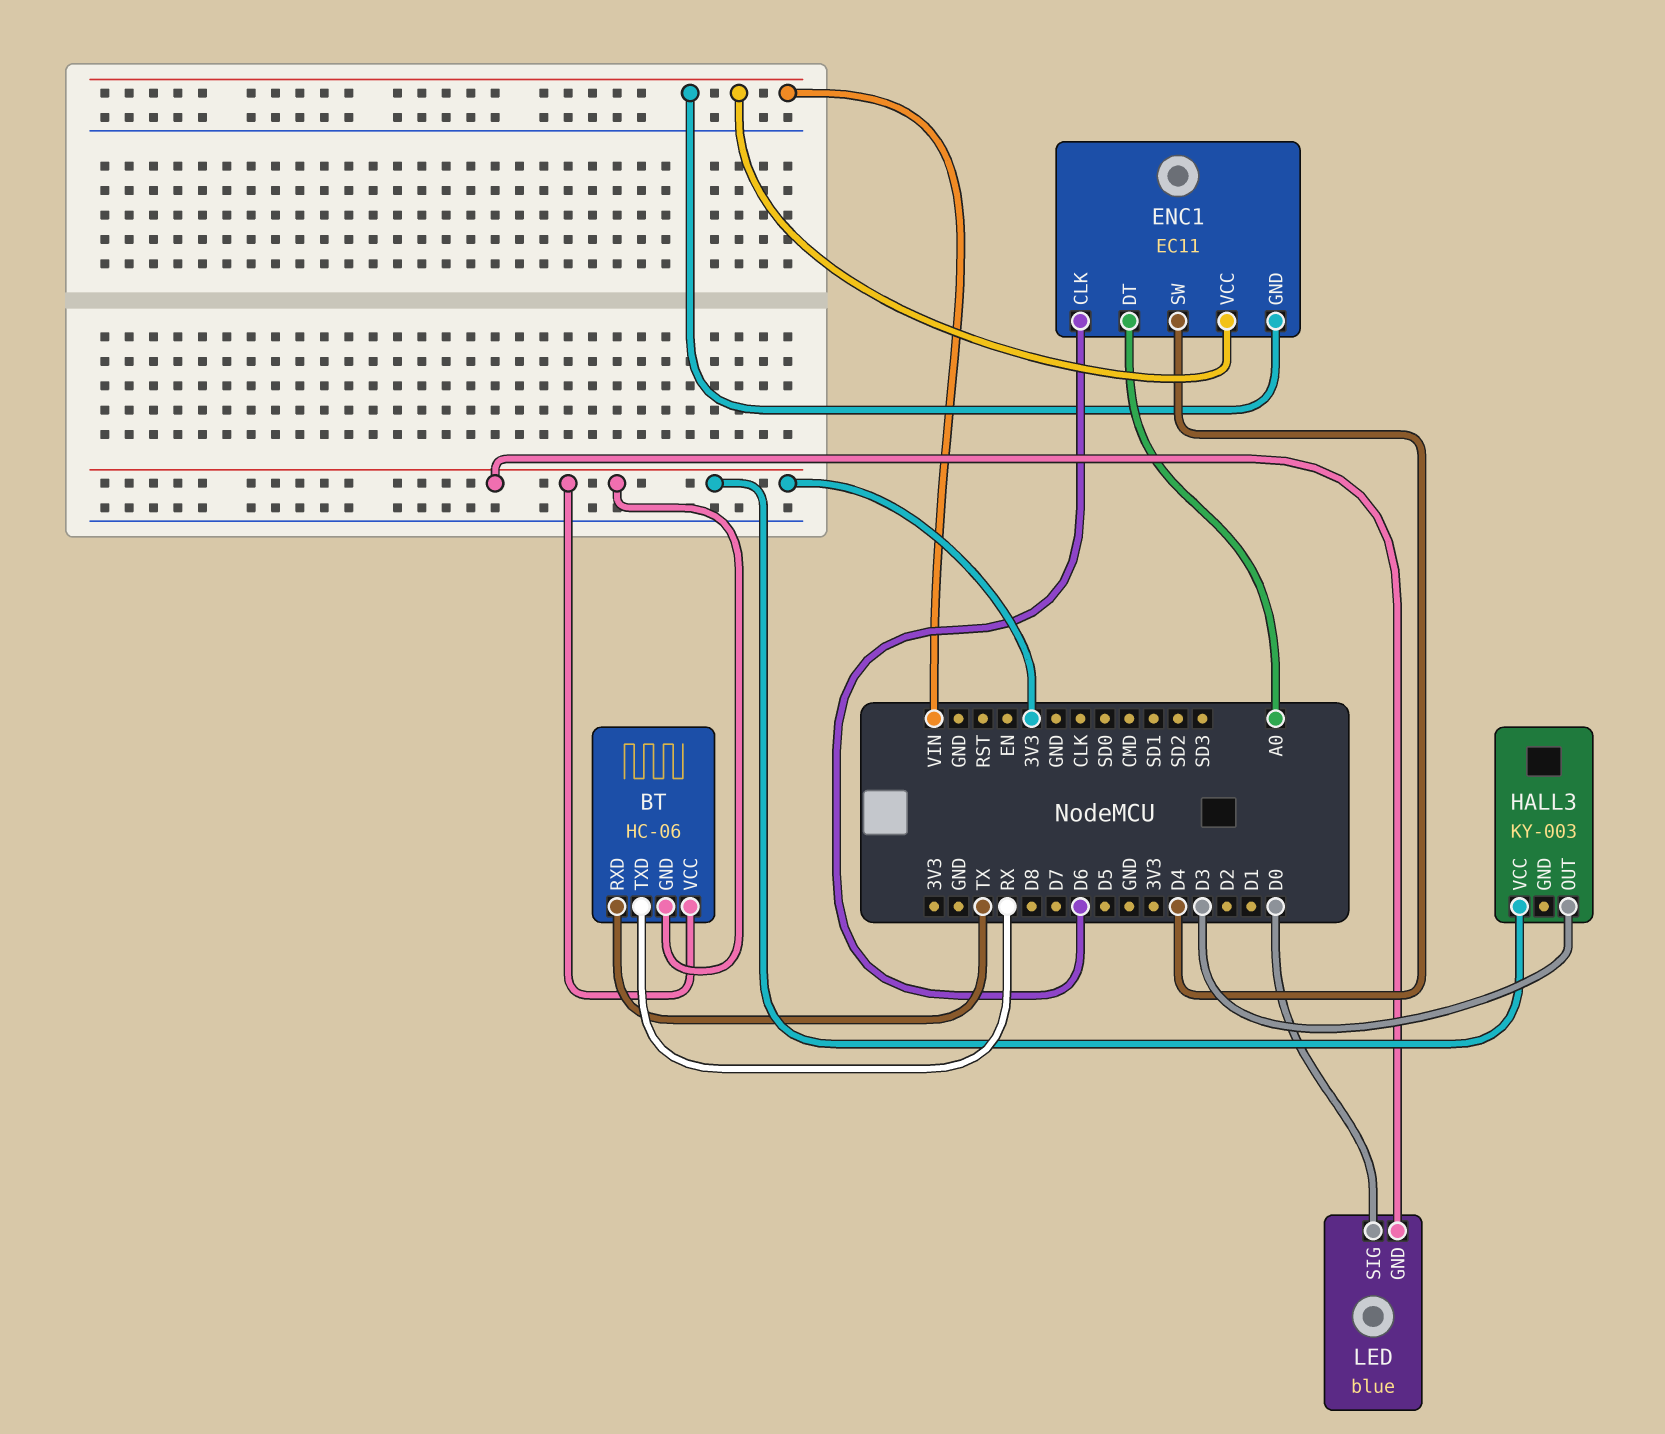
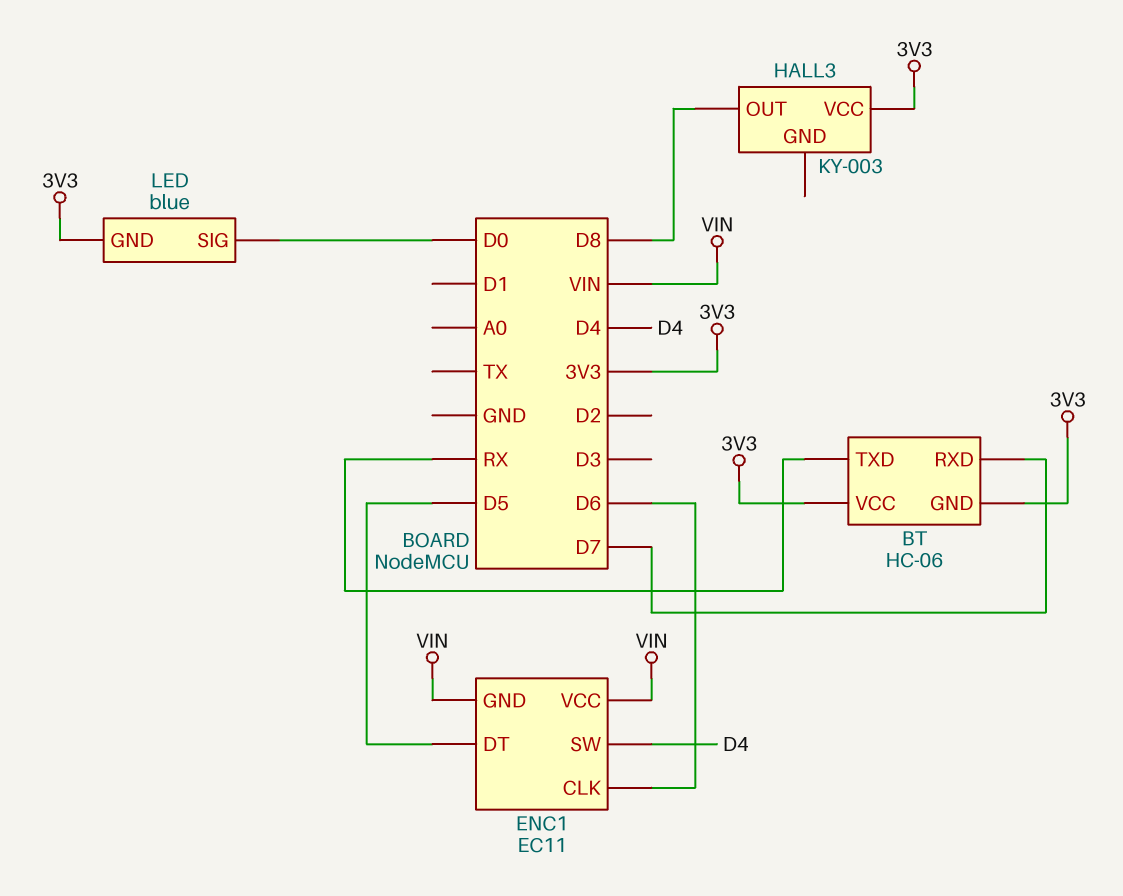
BT pin RXD: TX -> D7
ENC1 pin DT: A0 -> D5
HALL3 pin OUT: D3 -> D8

